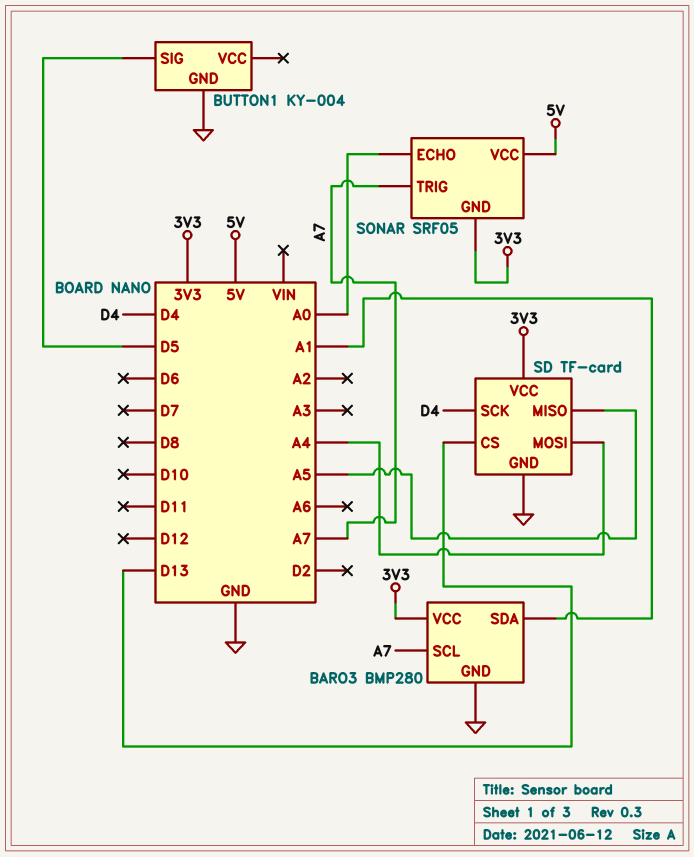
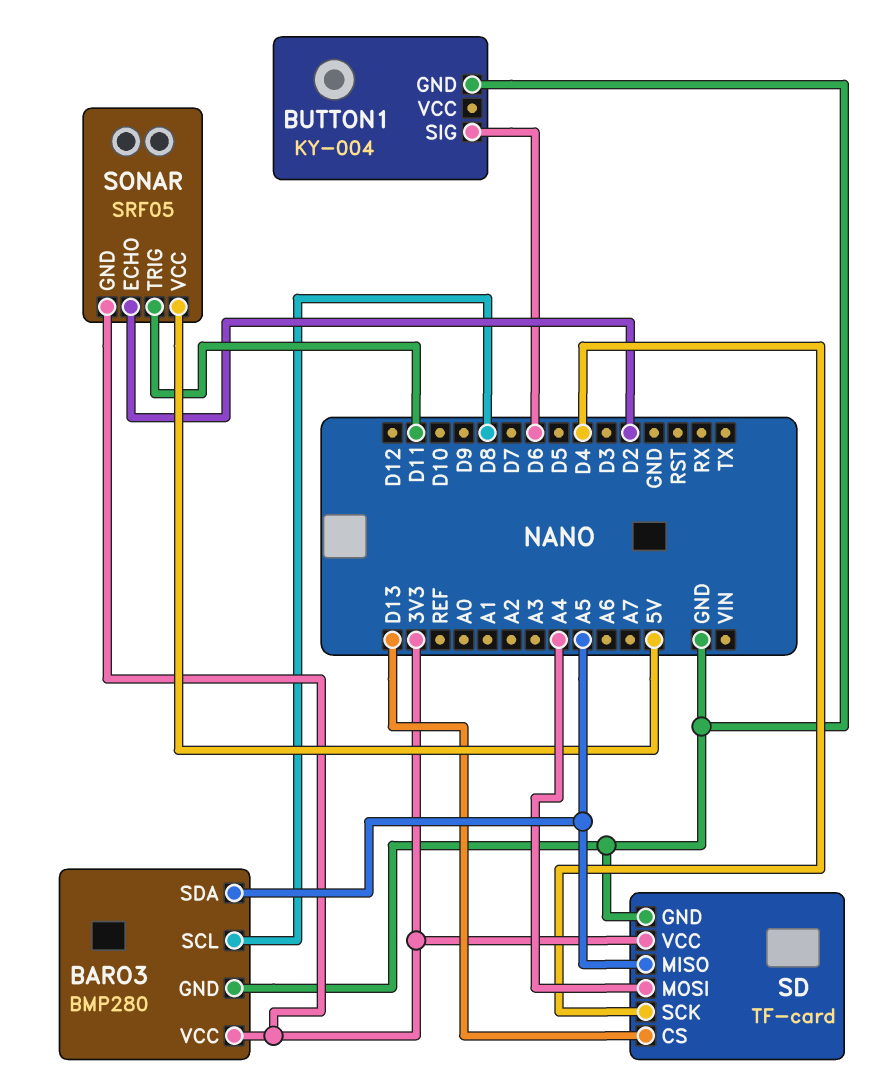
BARO3 pin SCL: A7 -> D8
BARO3 pin SDA: A1 -> A5
BUTTON1 pin SIG: D5 -> D6
SONAR pin ECHO: A0 -> D2
SONAR pin TRIG: A7 -> D11

